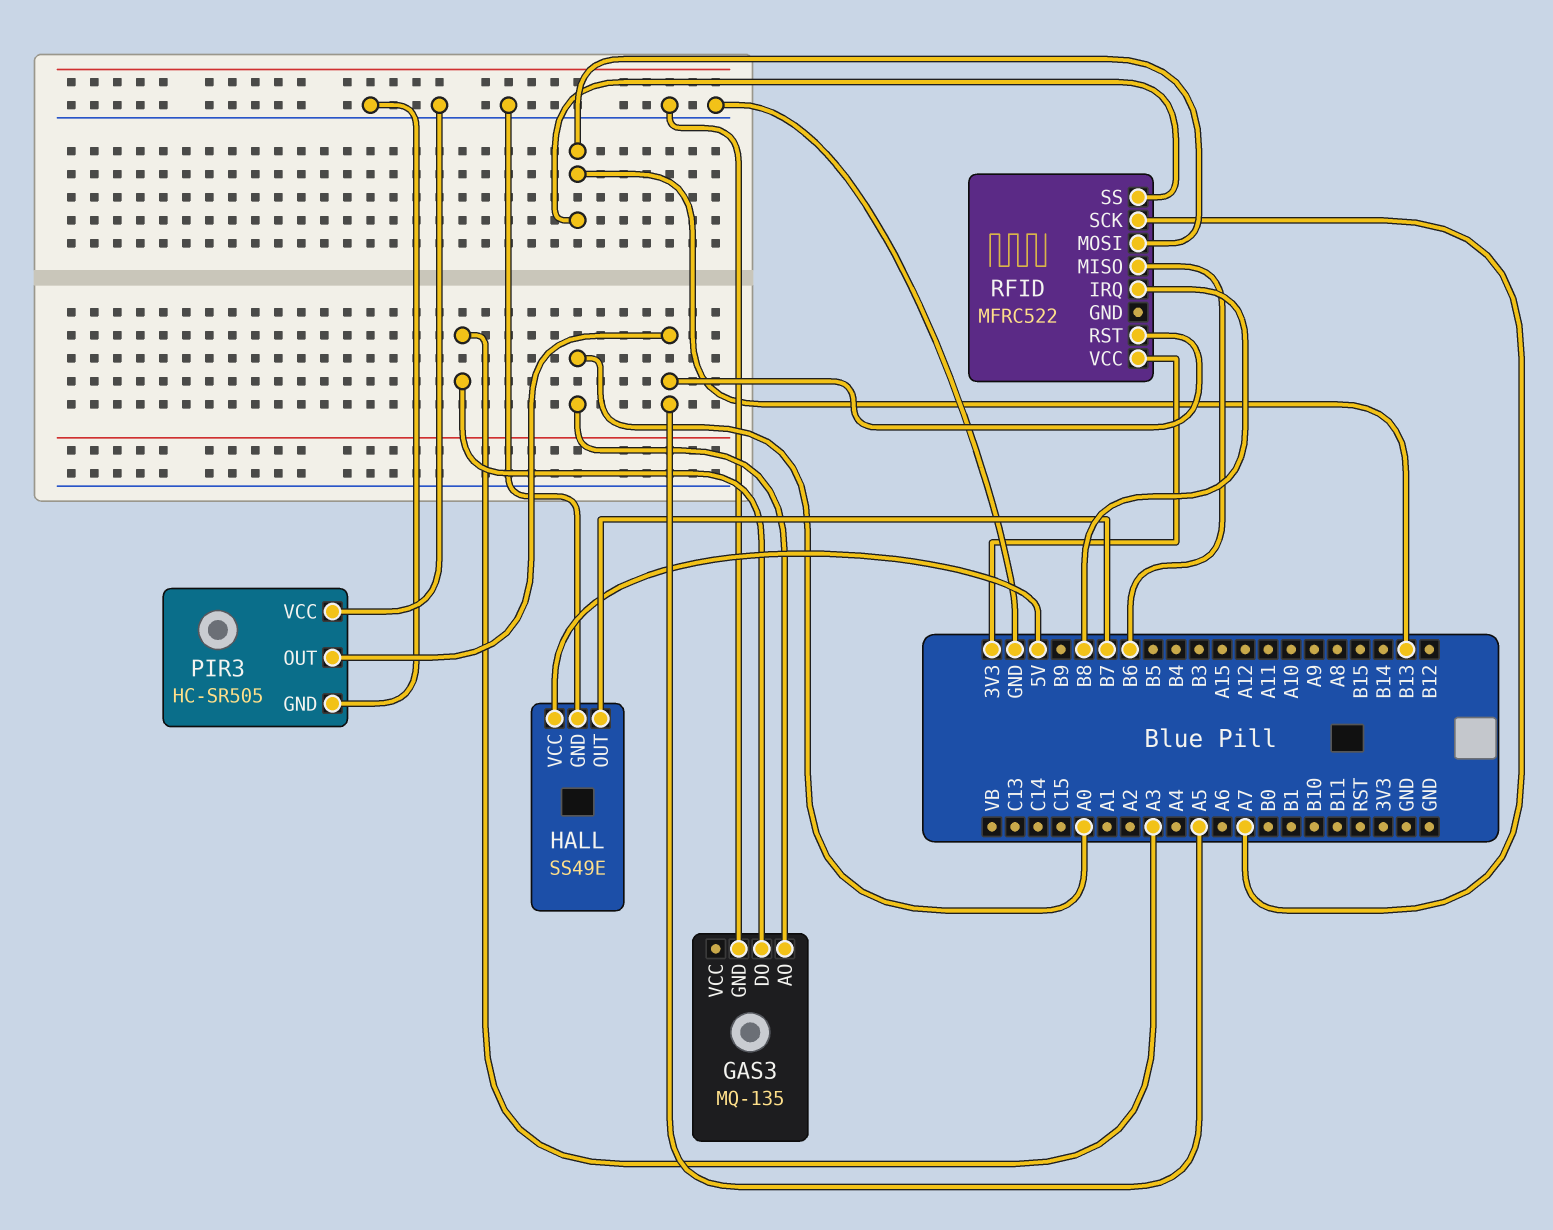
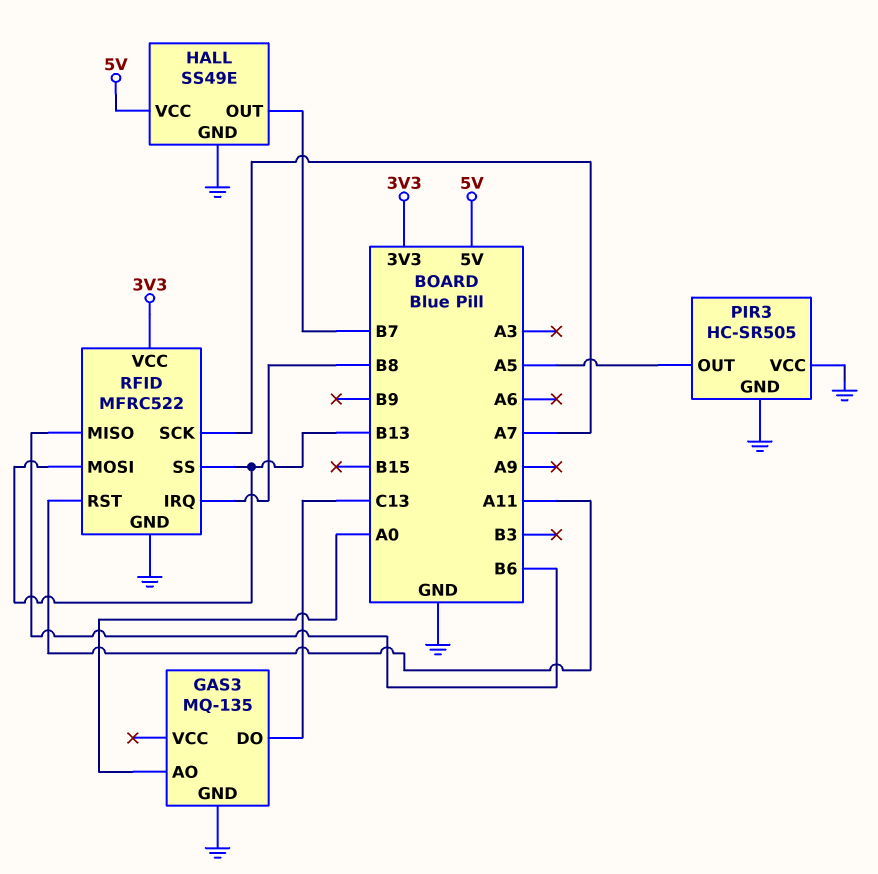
GAS3 pin DO: A3 -> C13
RFID pin GND: none -> GND
RFID pin RST: A5 -> A11

